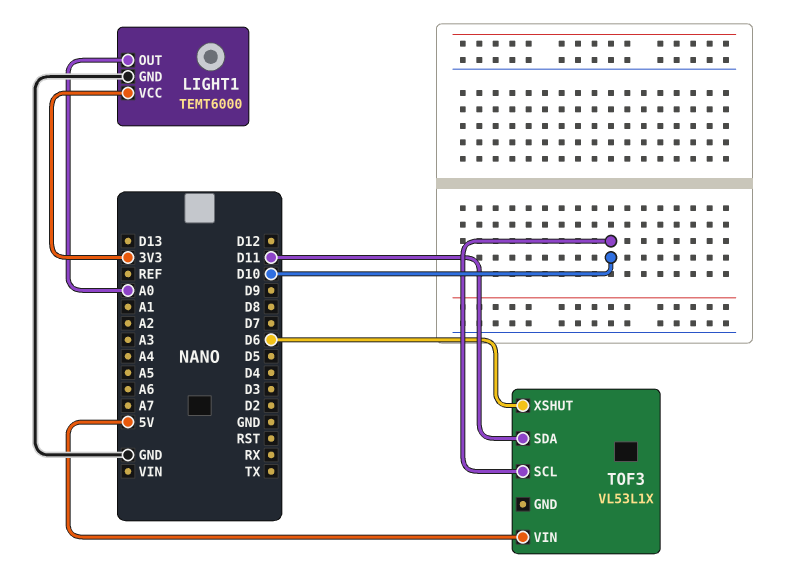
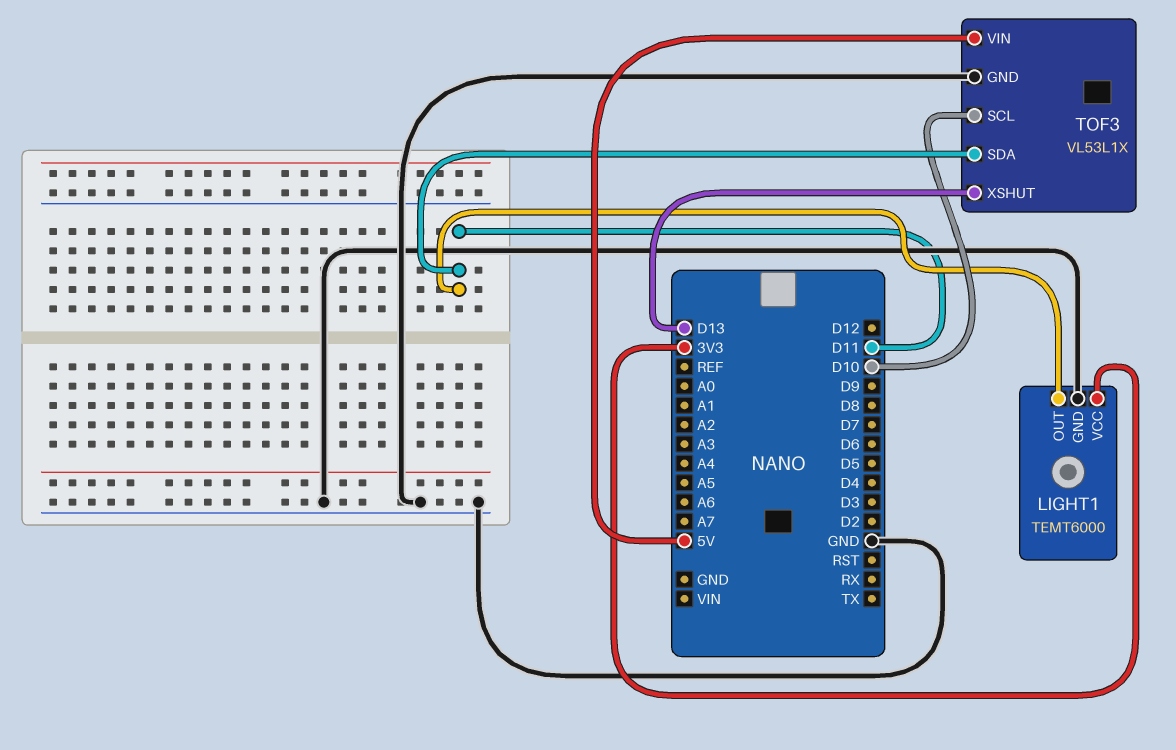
LIGHT1 pin OUT: A0 -> D11
TOF3 pin GND: none -> GND
TOF3 pin XSHUT: D6 -> D13

